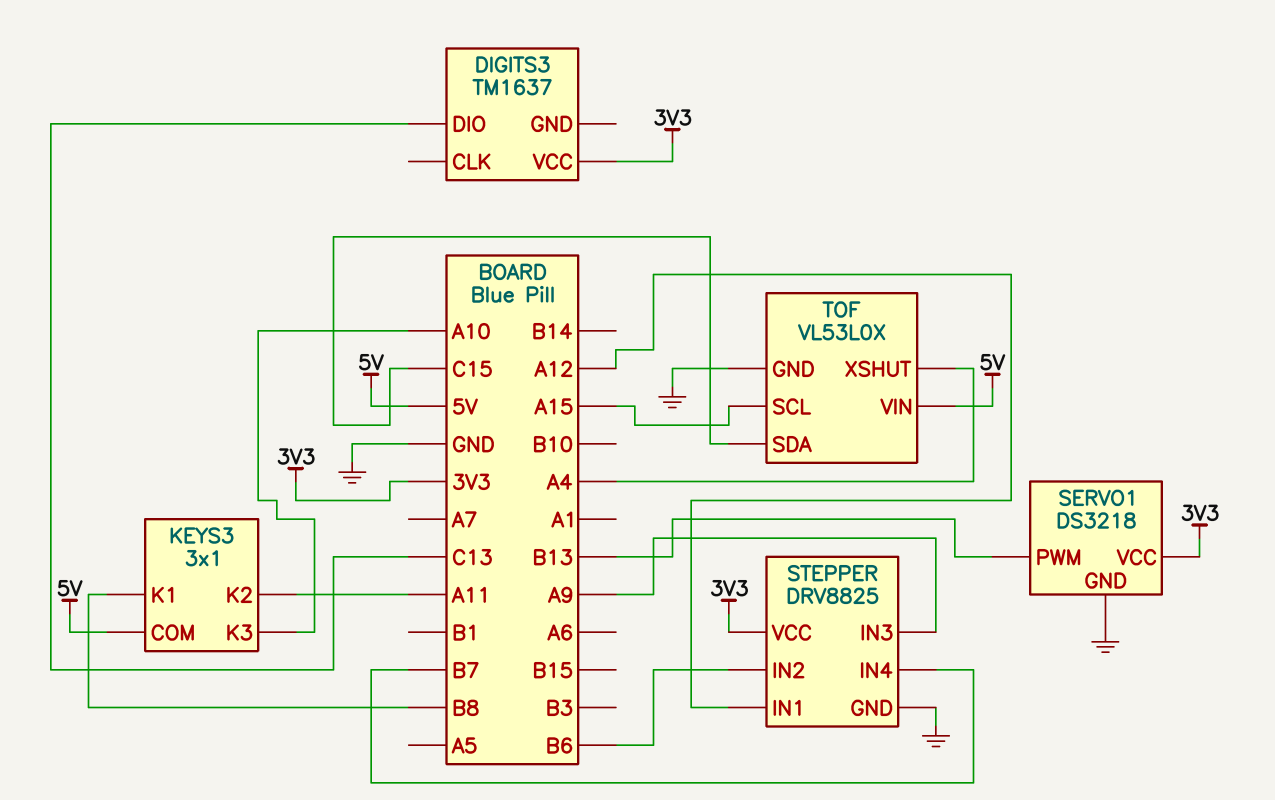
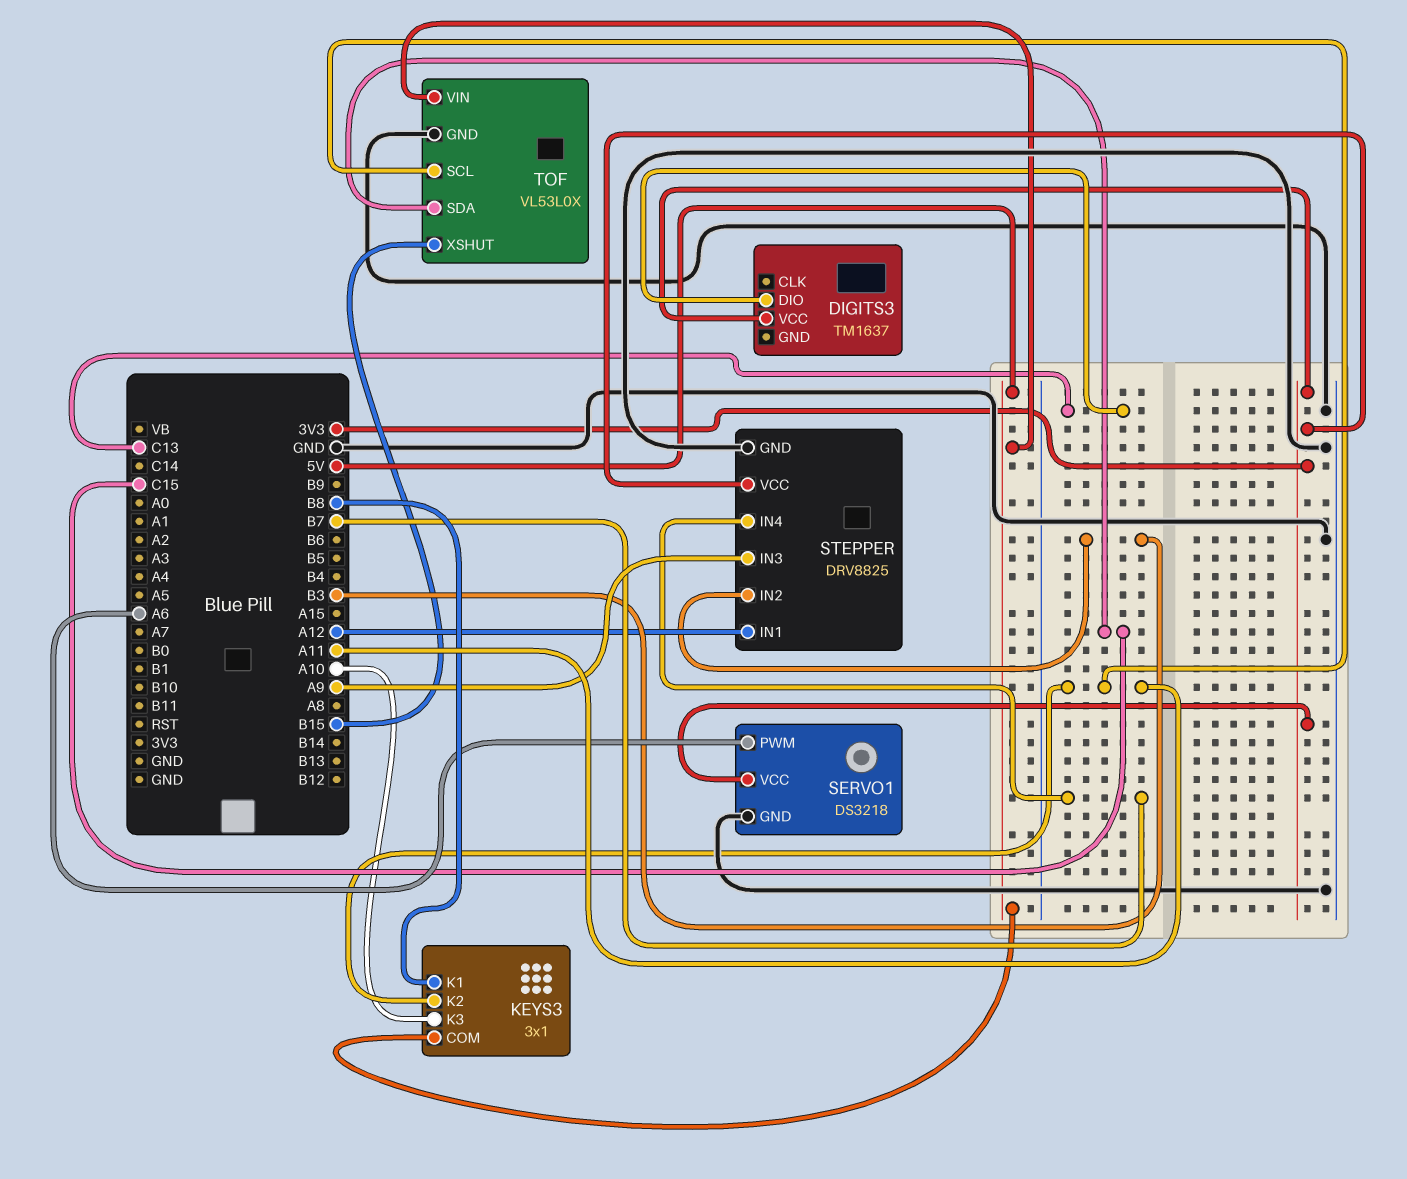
SERVO1 pin PWM: B13 -> A6
STEPPER pin IN2: B6 -> B3
TOF pin SCL: A15 -> A11
TOF pin XSHUT: A4 -> B15

